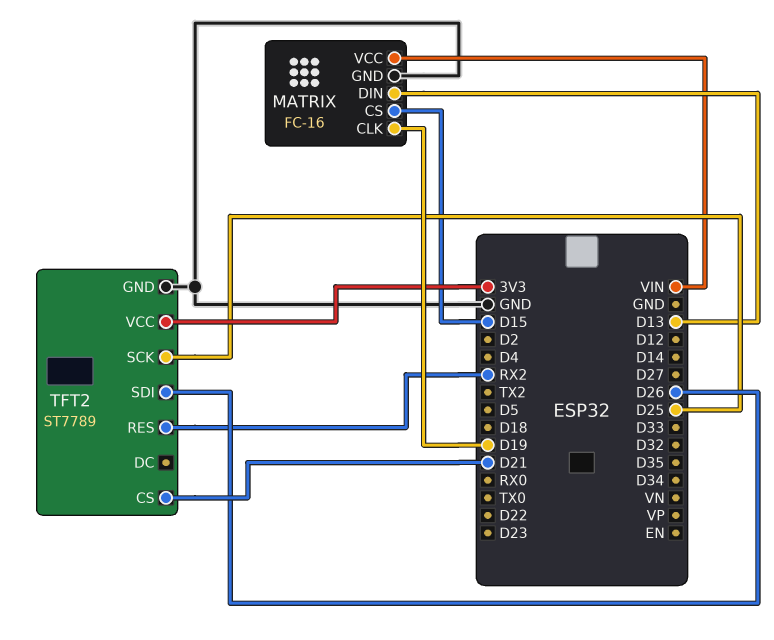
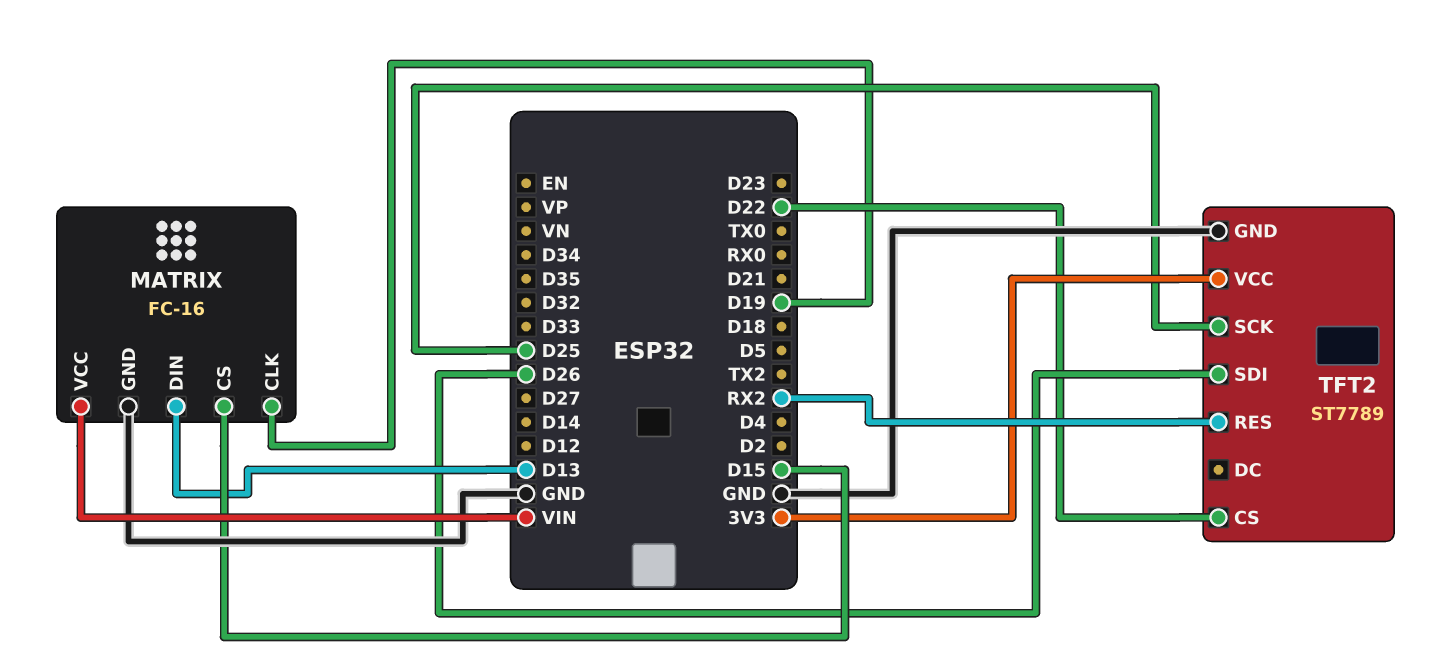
TFT2 pin CS: D21 -> D22

